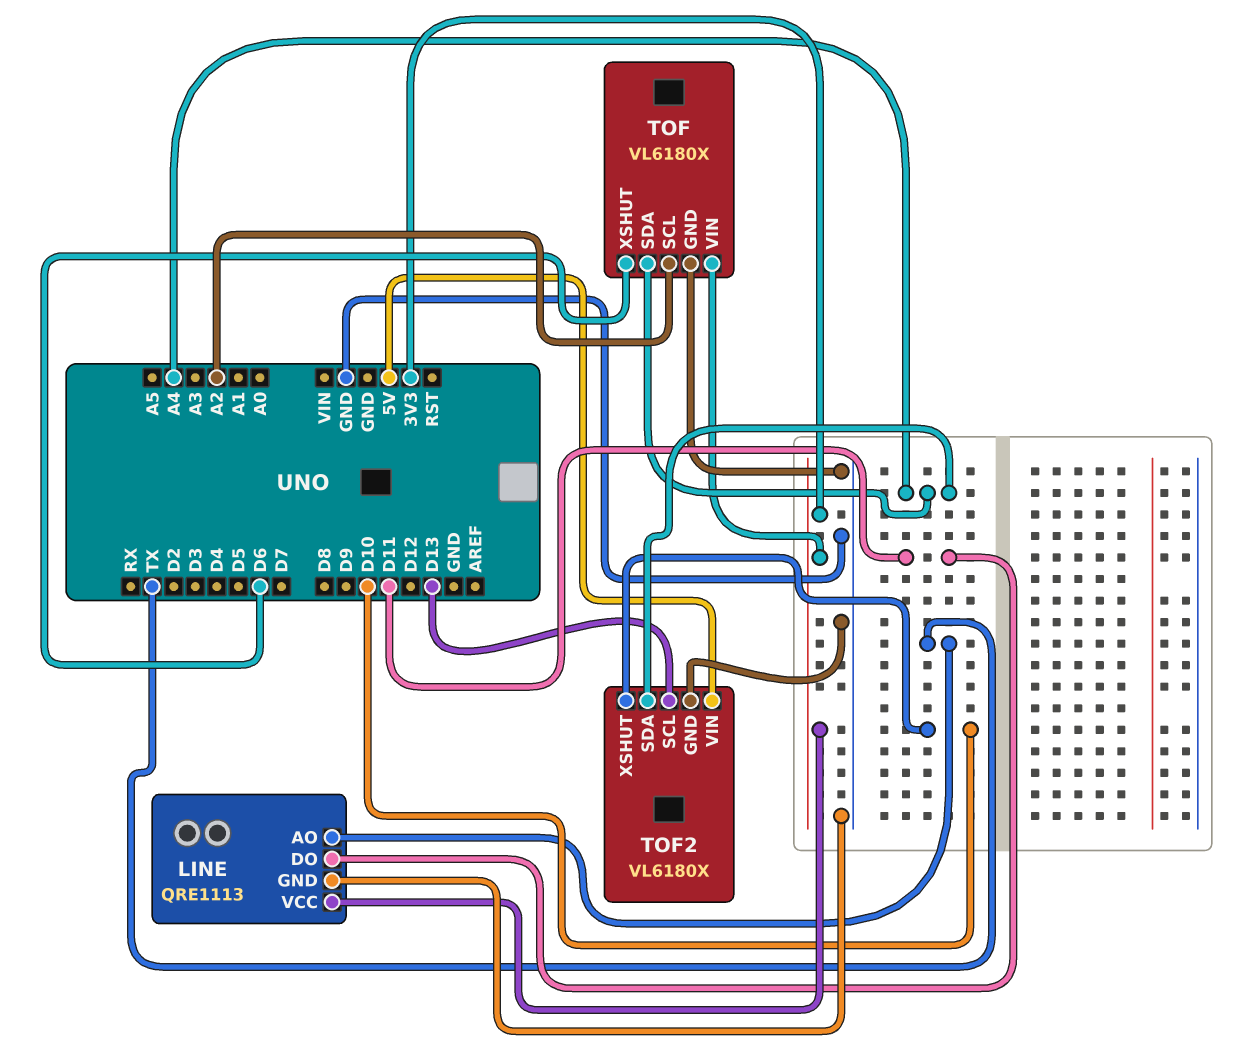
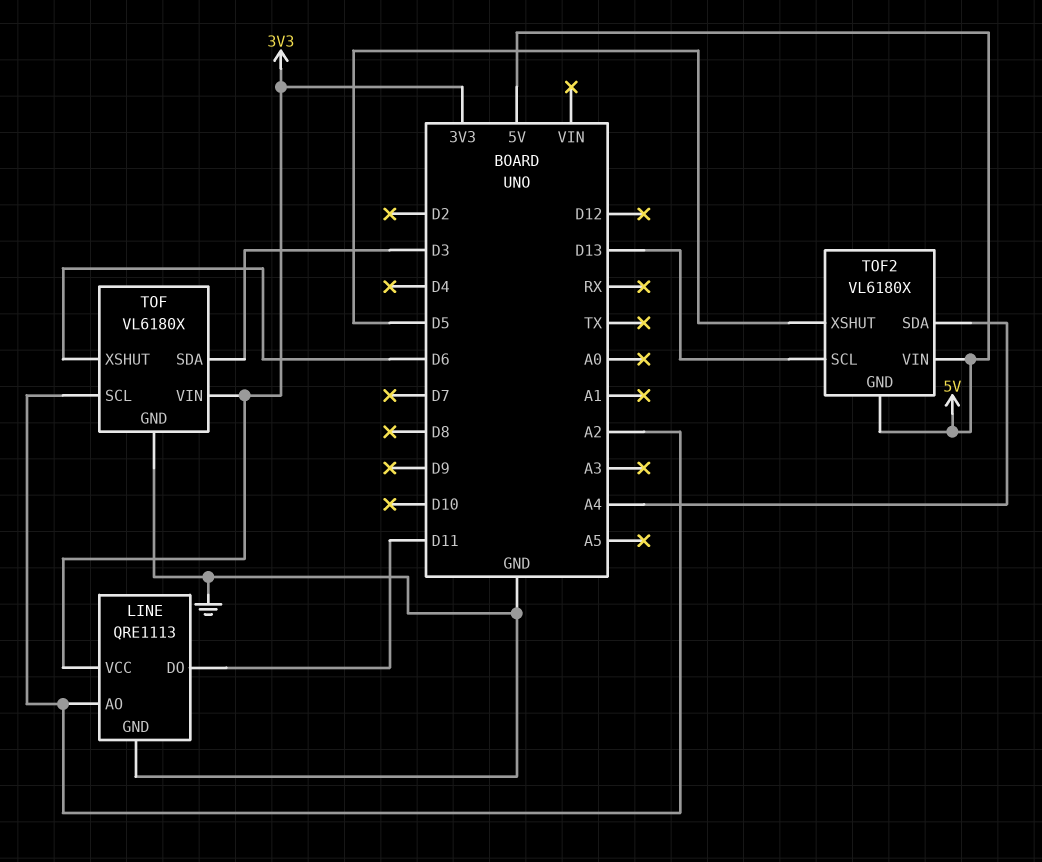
LINE pin AO: TX -> A2
TOF pin SDA: A4 -> D3
TOF2 pin GND: GND -> 5V
TOF2 pin XSHUT: D10 -> D5

